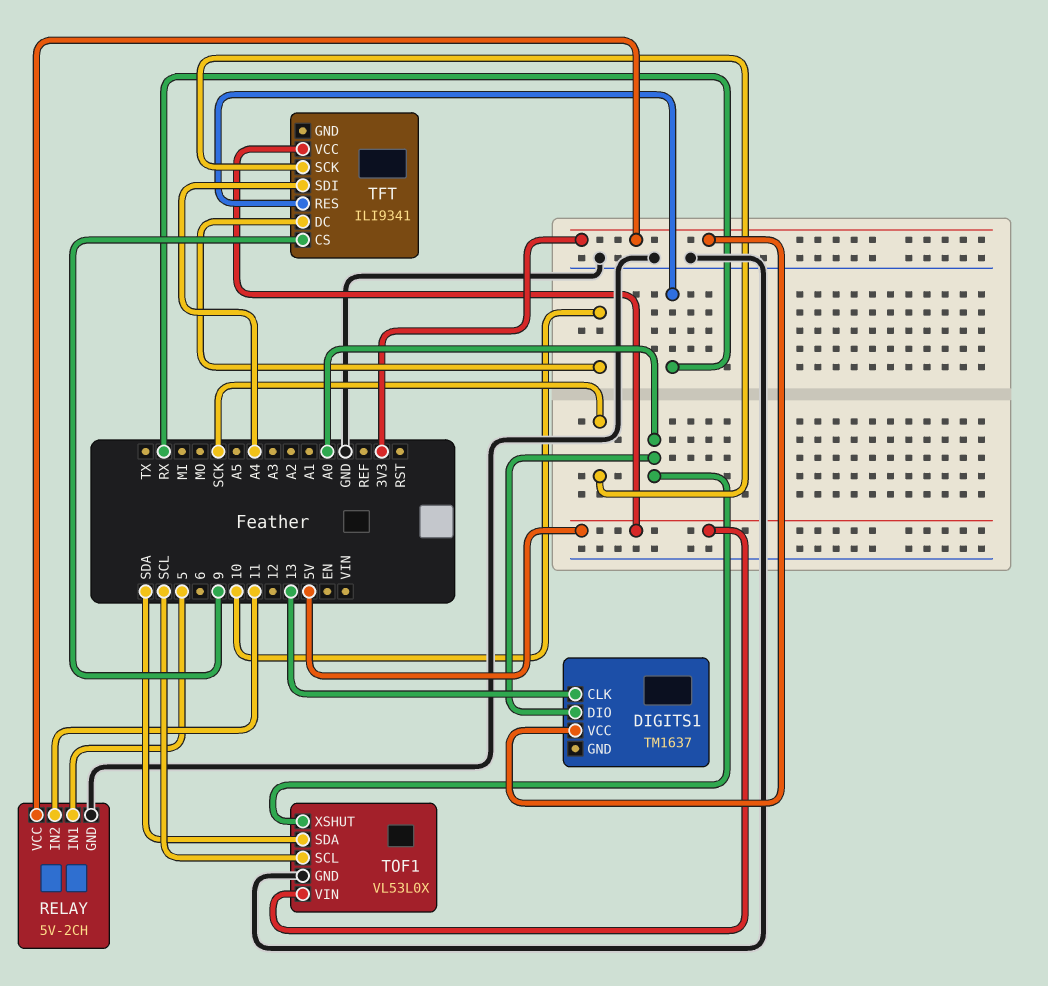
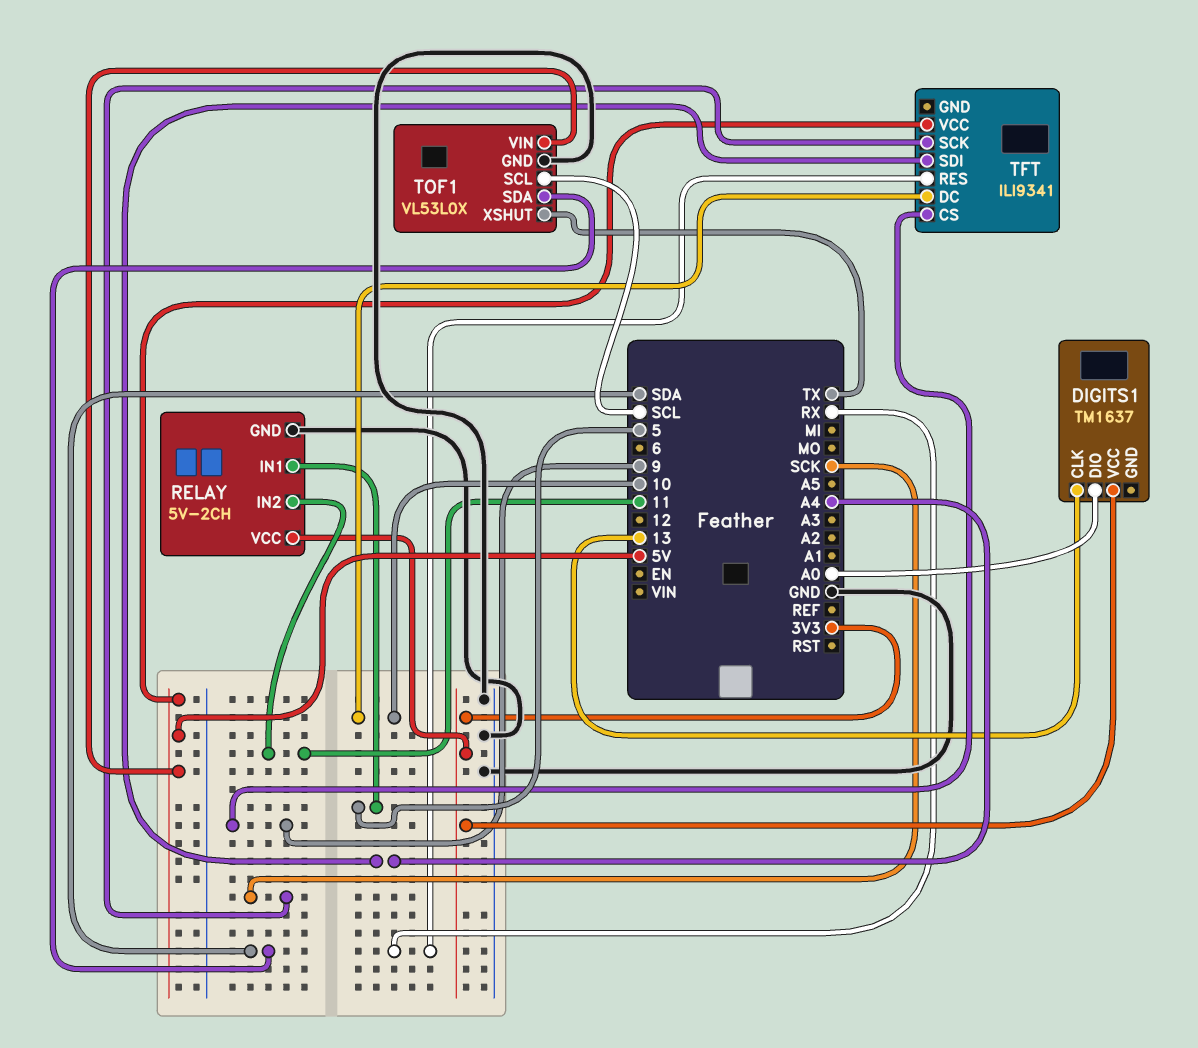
TOF1 pin XSHUT: A0 -> TX

